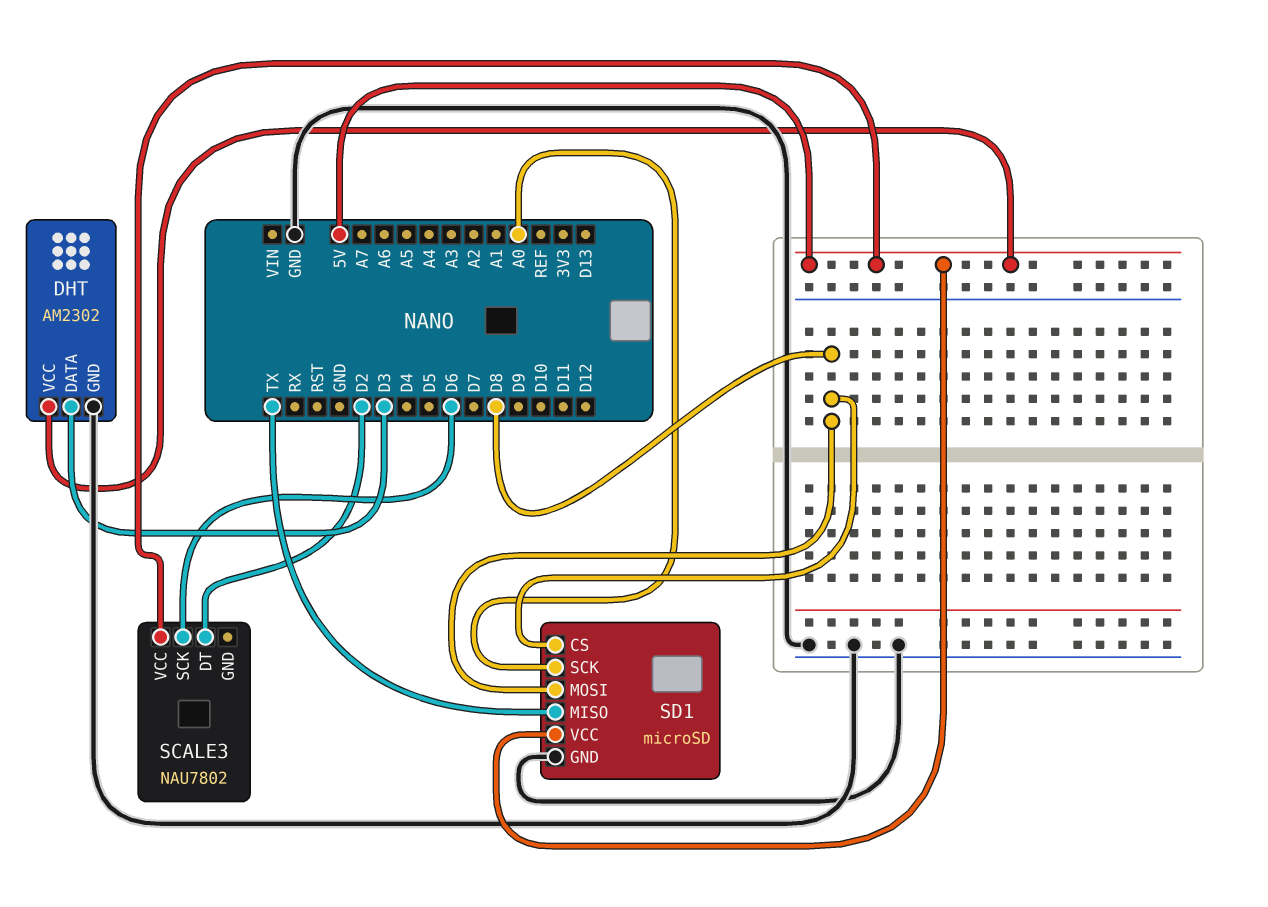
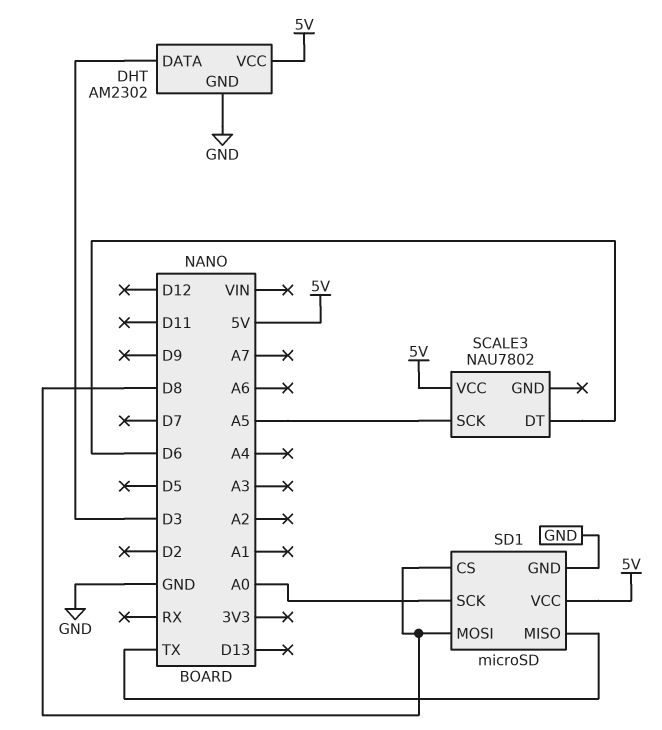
SCALE3 pin DT: D2 -> D6
SCALE3 pin SCK: D6 -> A5

